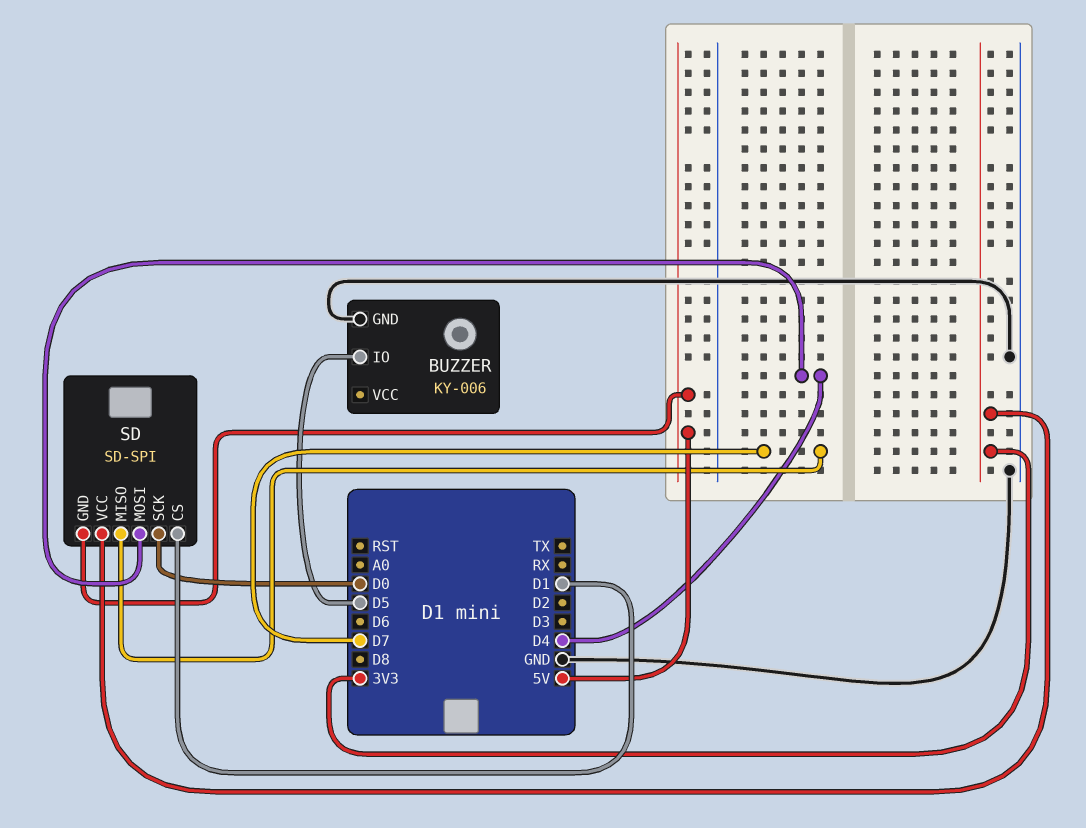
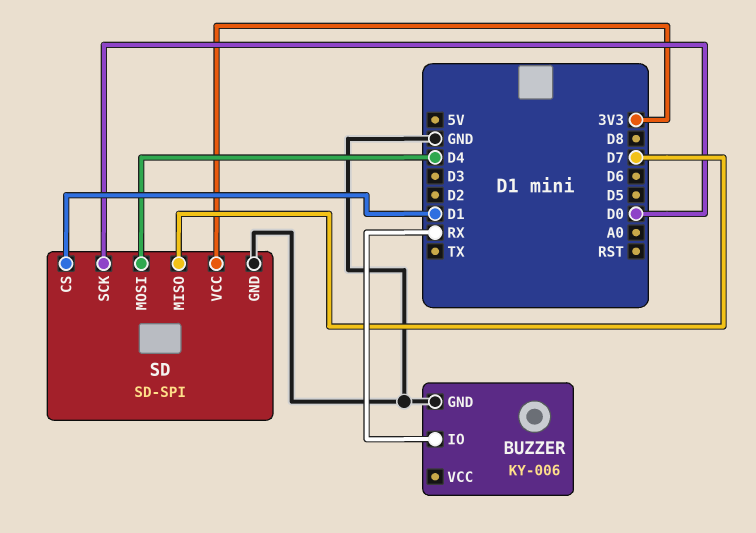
BUZZER pin IO: D5 -> RX
SD pin GND: 5V -> GND

